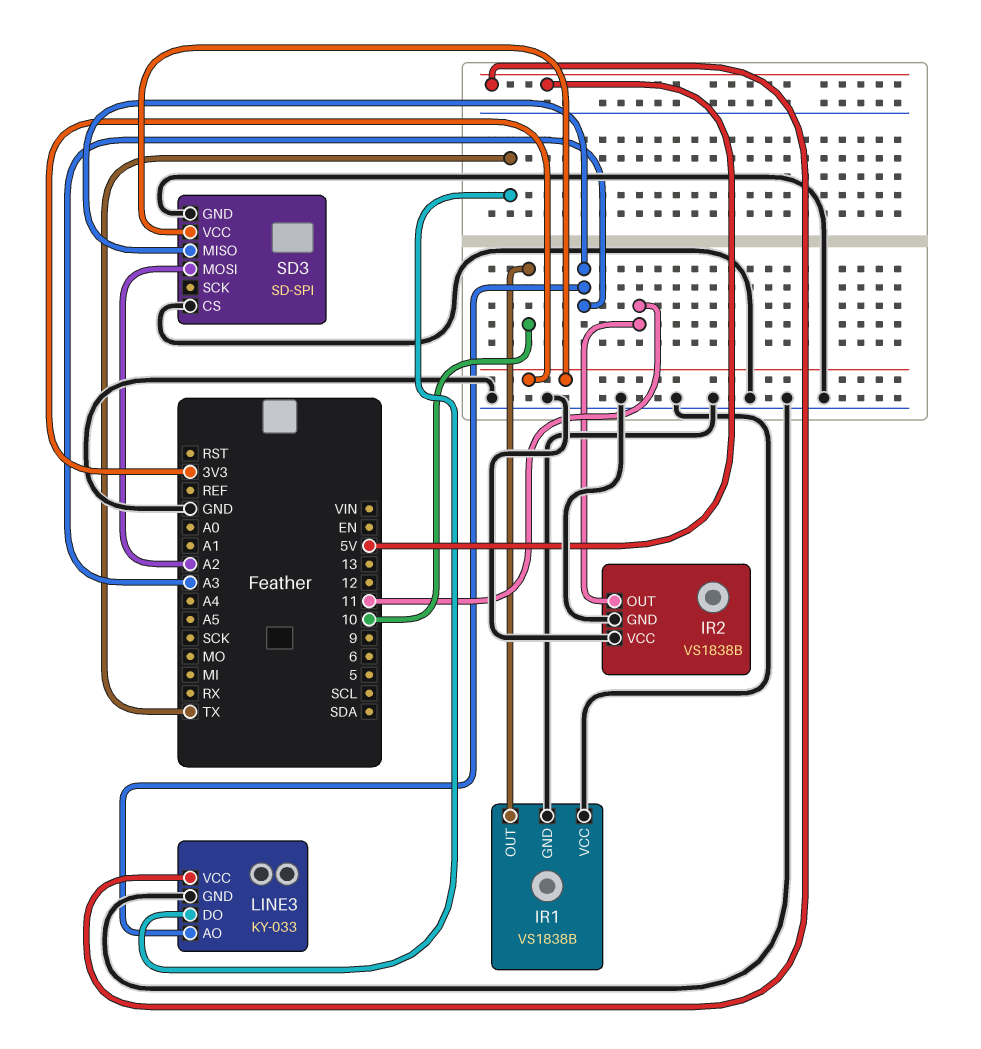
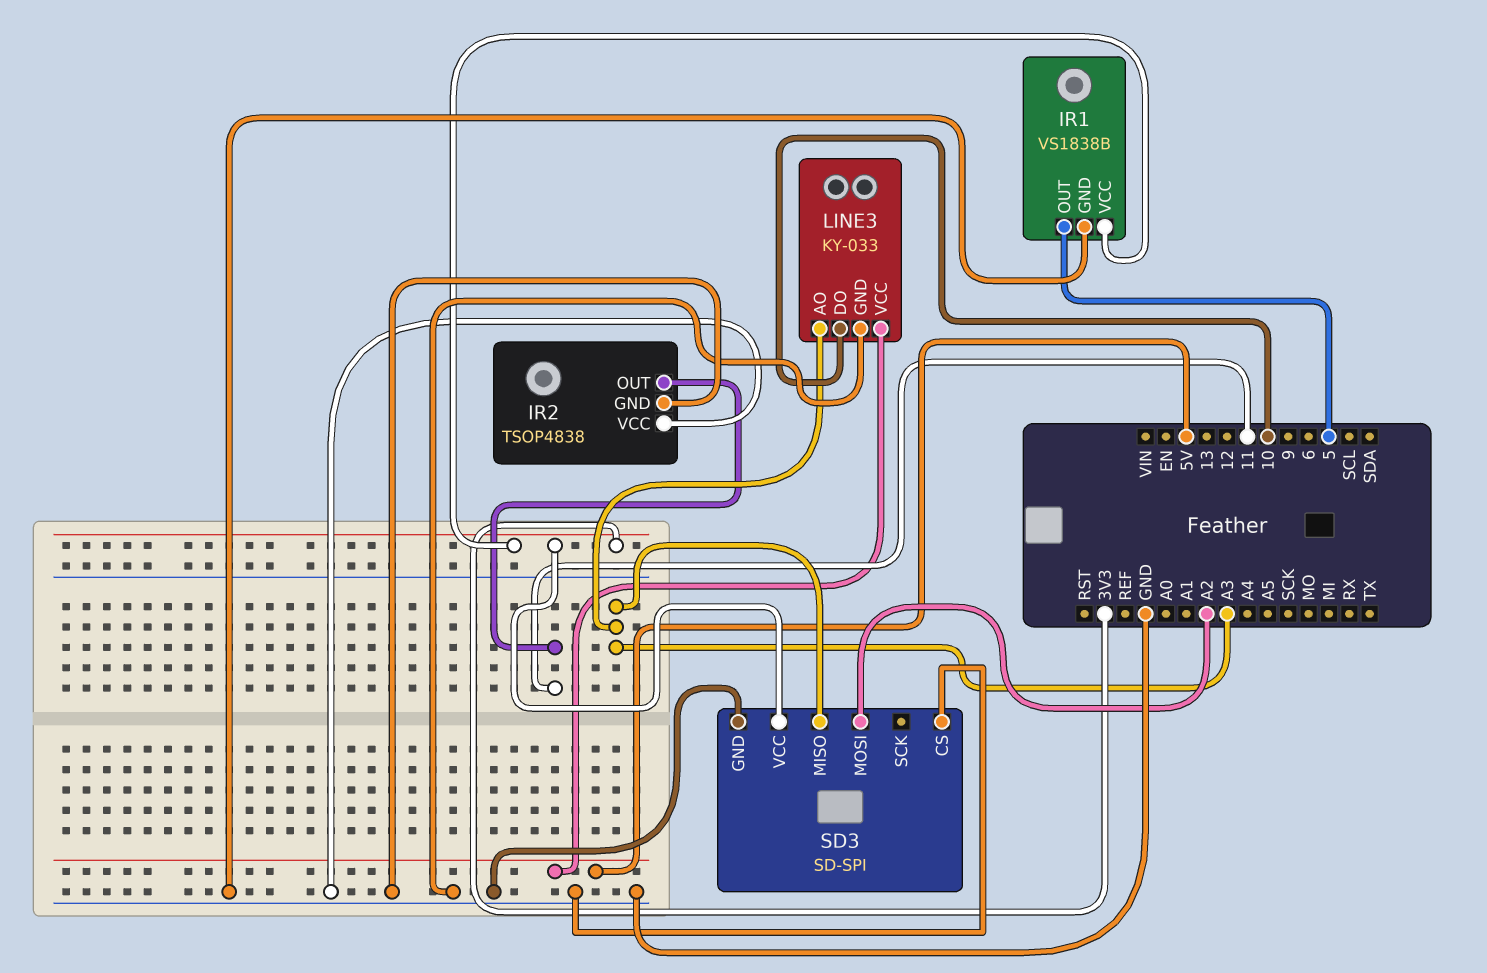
IR1 pin OUT: 10 -> 5
IR1 pin VCC: GND -> 3V3
IR2: VS1838B -> TSOP4838
LINE3 pin DO: TX -> 10

